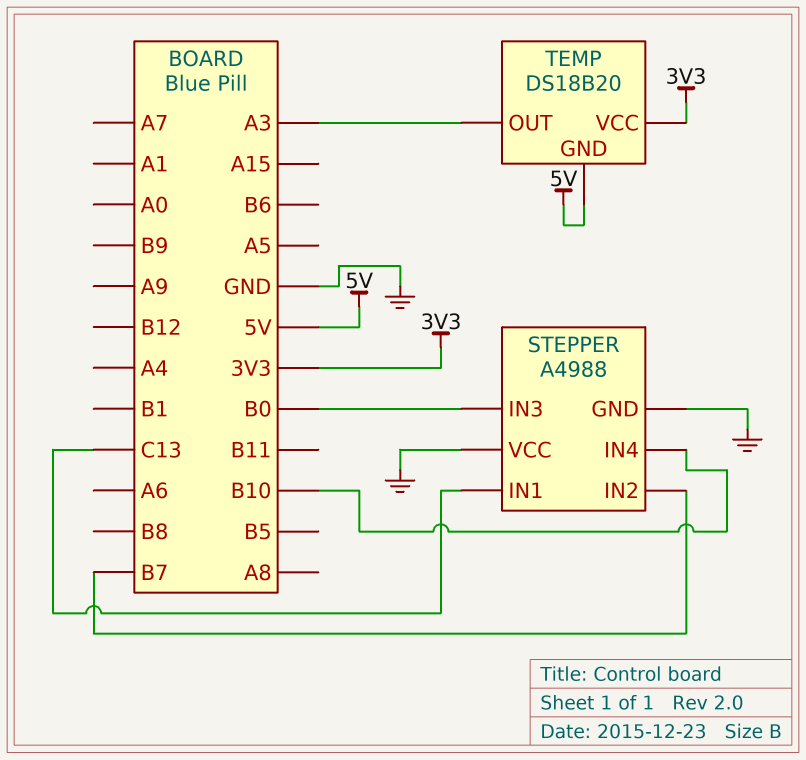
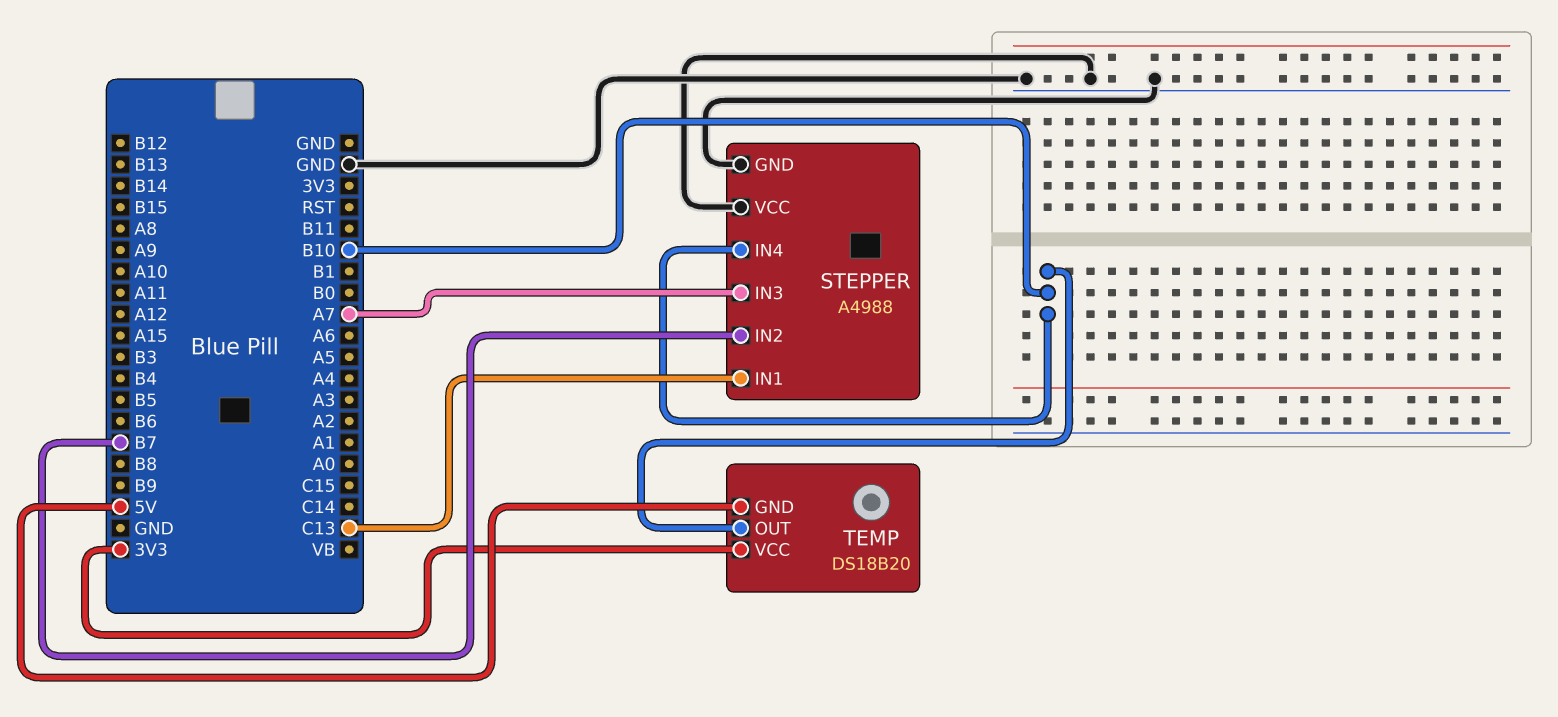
STEPPER pin IN3: B0 -> A7
TEMP pin OUT: A3 -> B10

